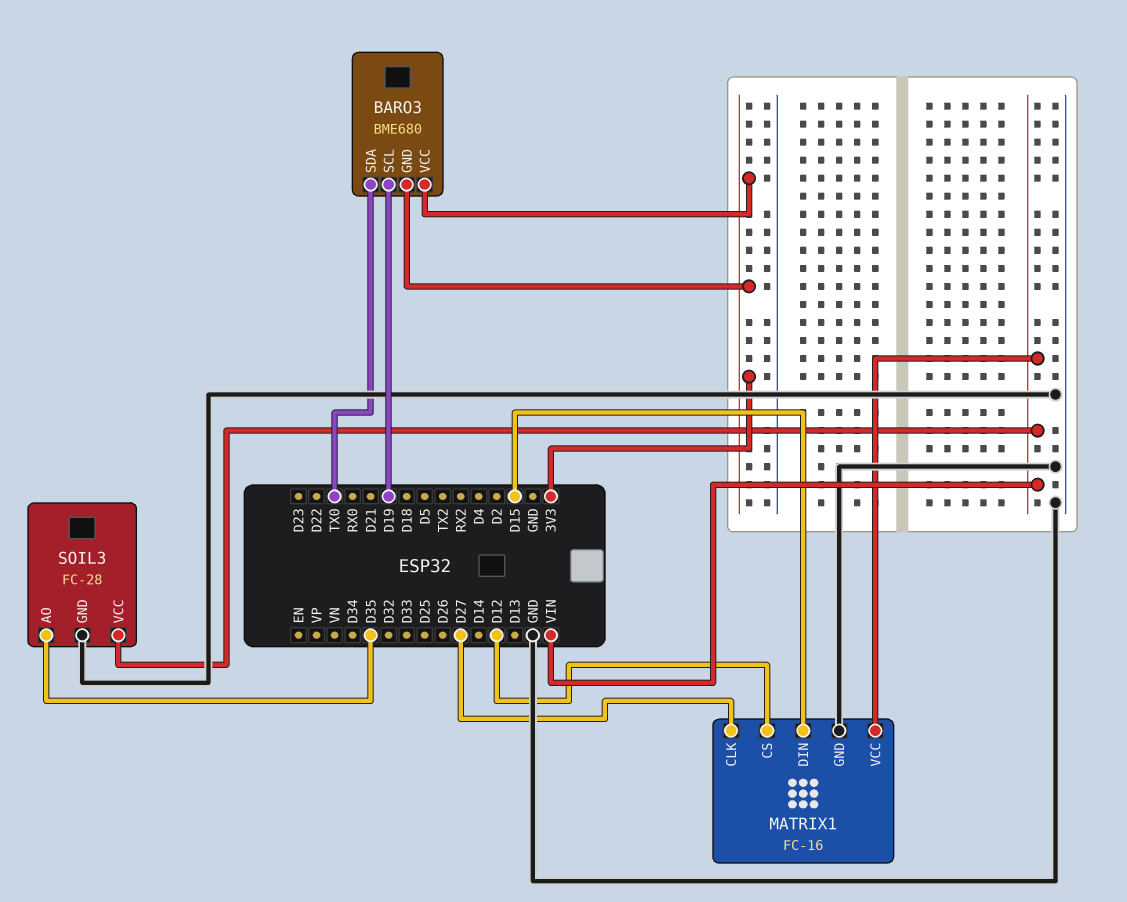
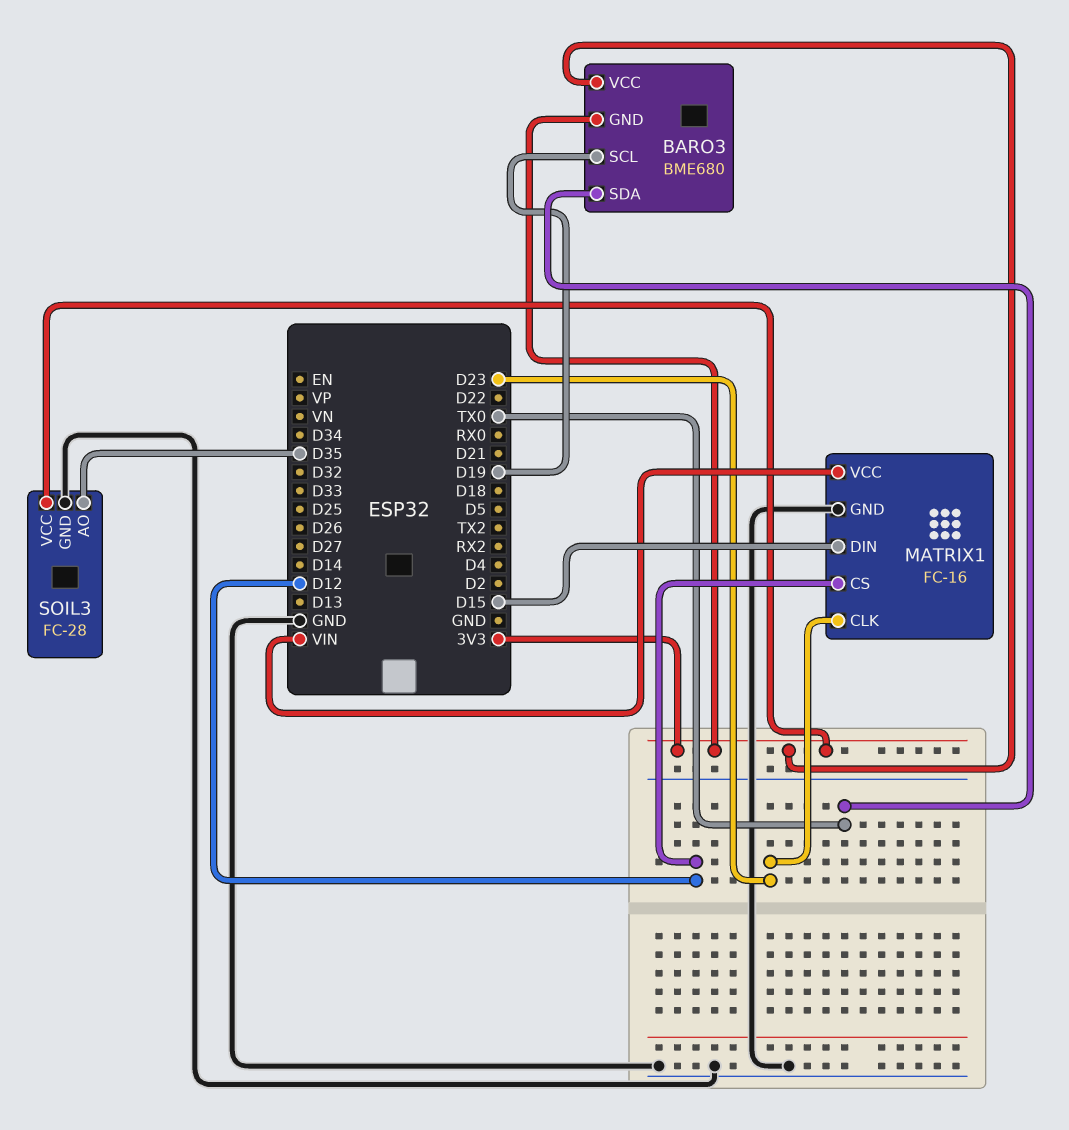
MATRIX1 pin CLK: D27 -> D23
SOIL3 pin VCC: VIN -> 3V3

